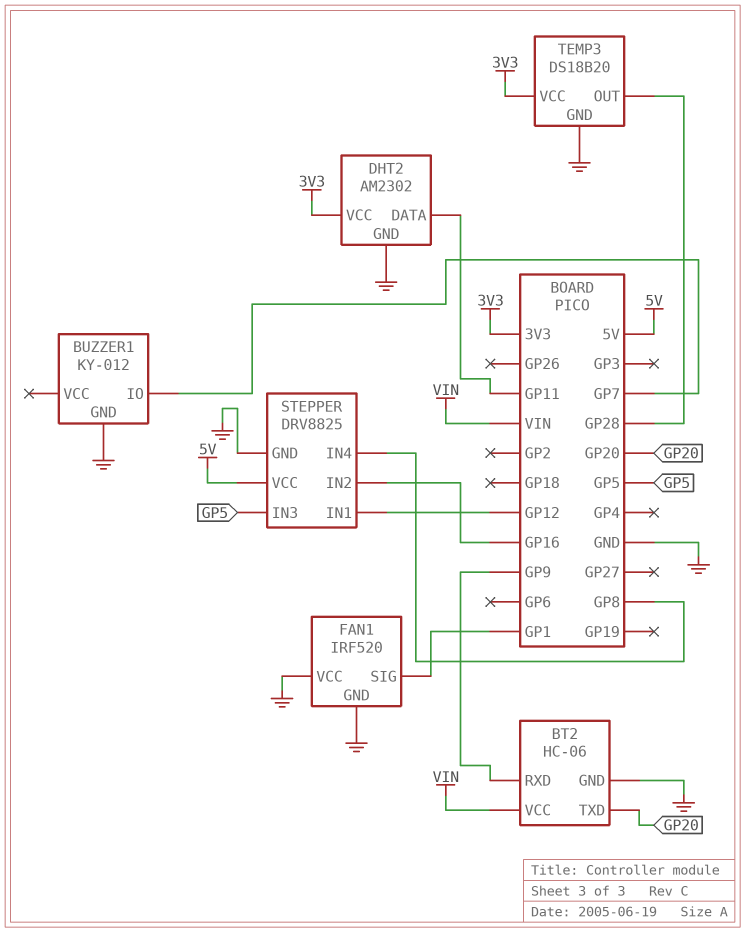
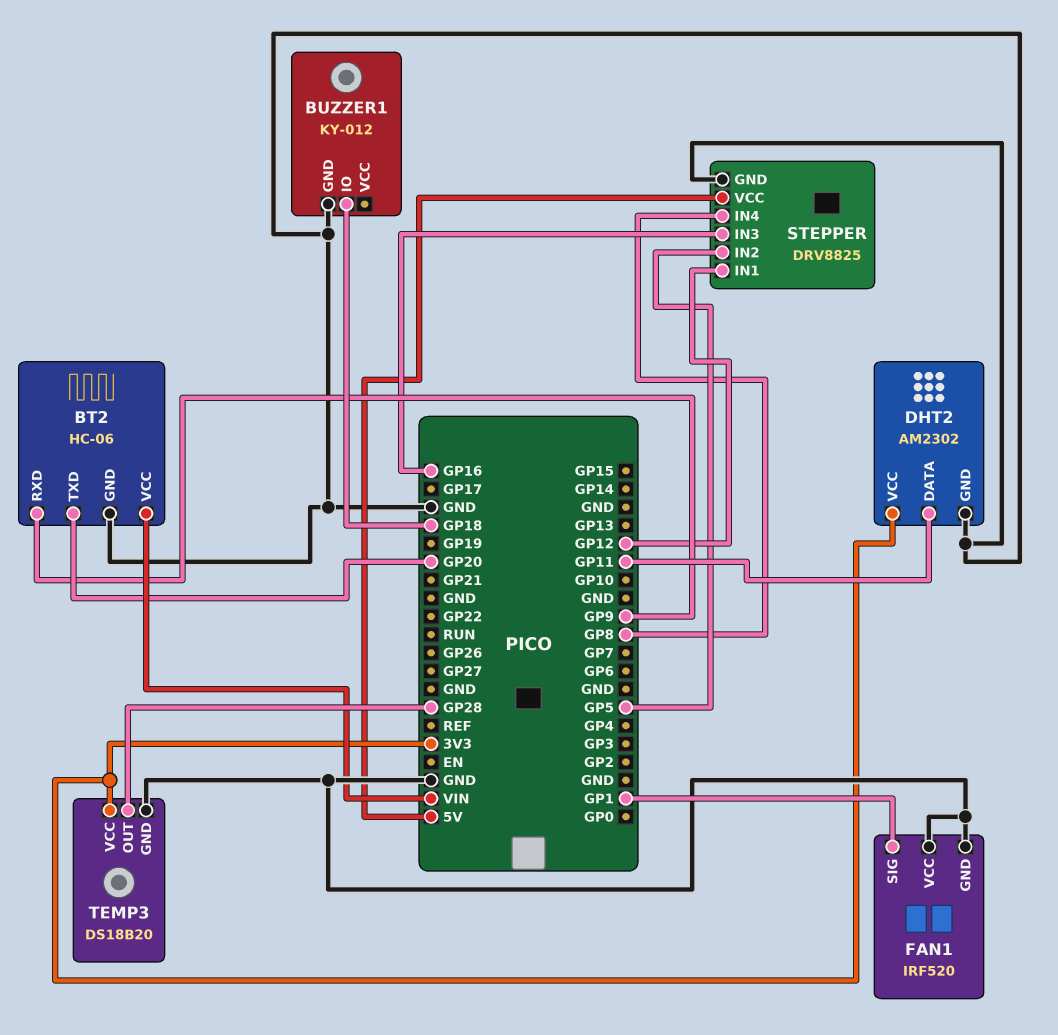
BUZZER1 pin IO: GP7 -> GP18
STEPPER pin IN2: GP16 -> GP5
STEPPER pin IN3: GP5 -> GP16

